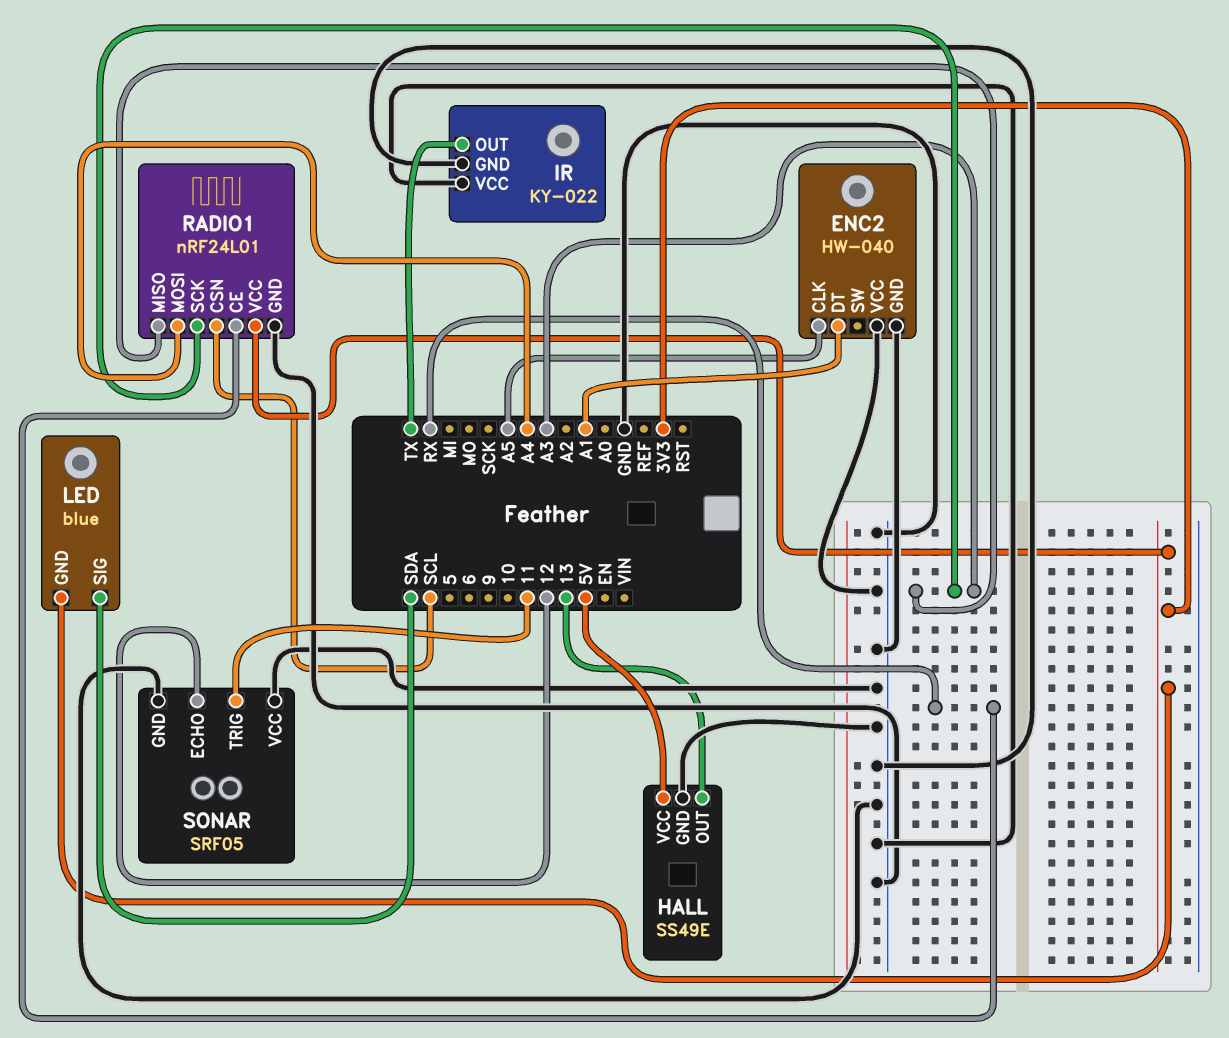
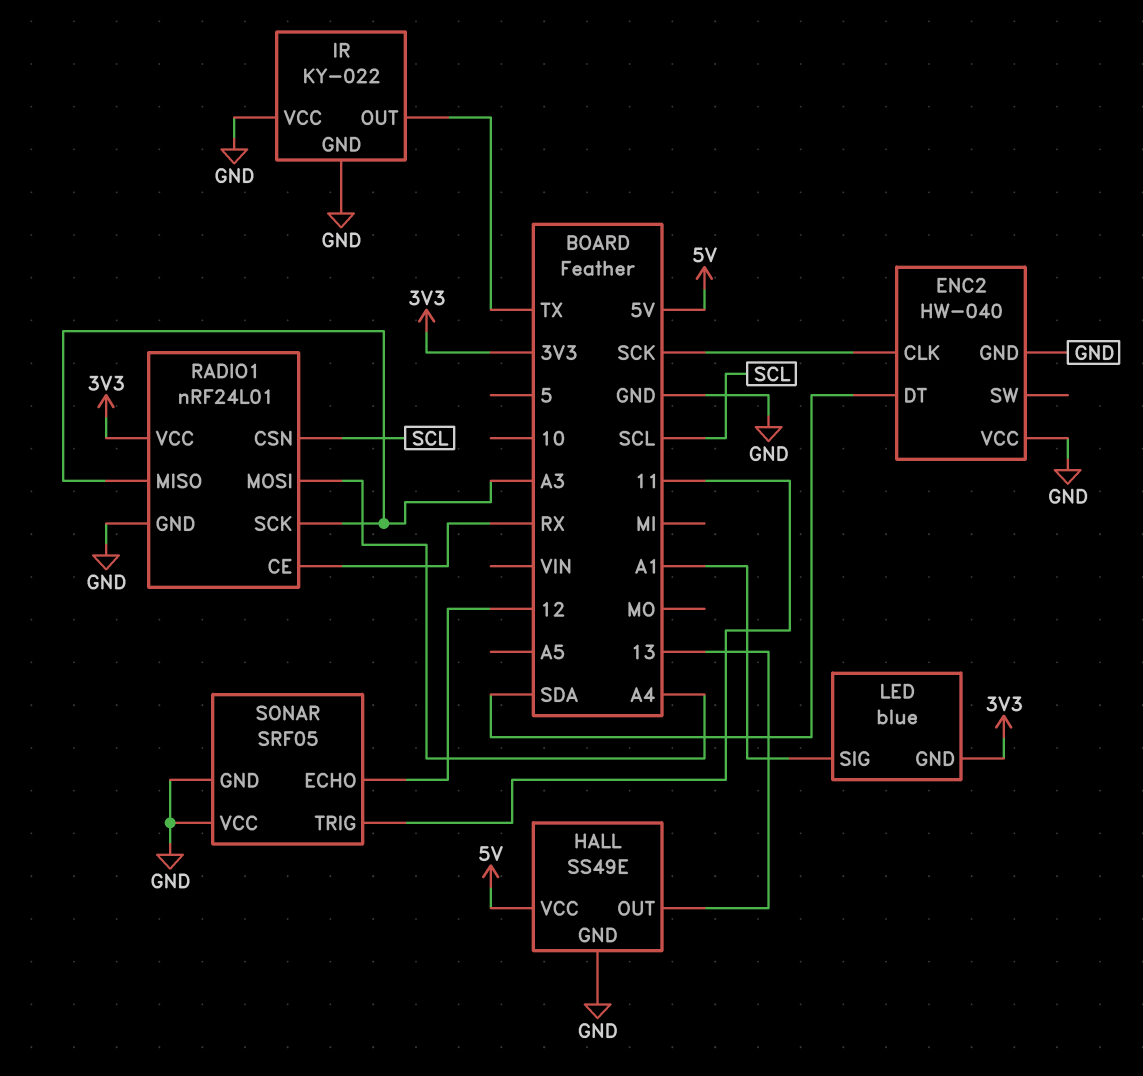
ENC2 pin CLK: A5 -> SCK
ENC2 pin DT: A1 -> SDA
LED pin SIG: SDA -> A1

